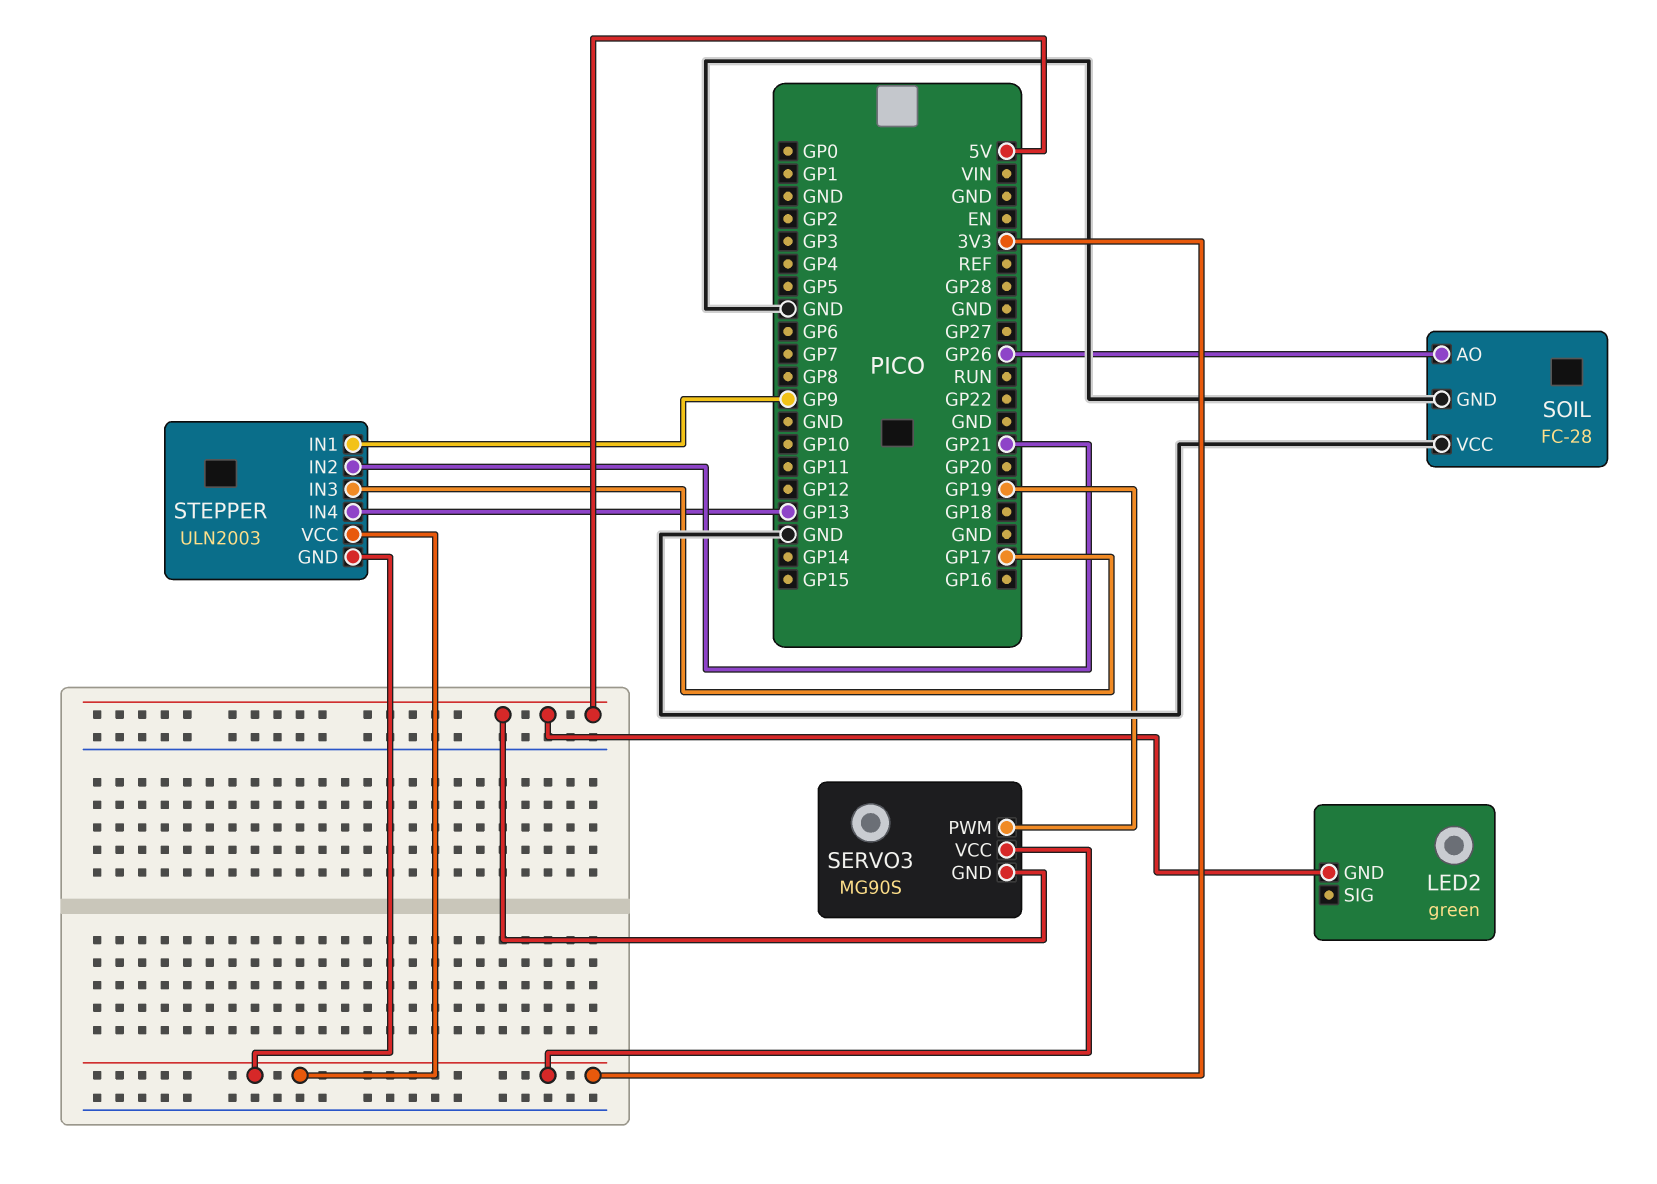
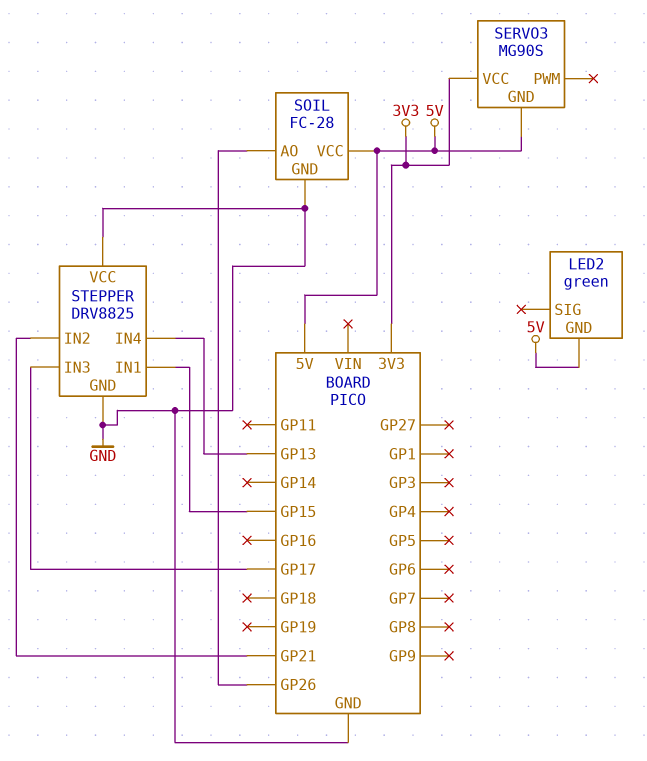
SERVO3 pin PWM: GP19 -> none
SOIL pin VCC: GND -> 5V
STEPPER: ULN2003 -> DRV8825
STEPPER pin GND: 3V3 -> GND
STEPPER pin IN1: GP9 -> GP15
STEPPER pin VCC: 3V3 -> GND

